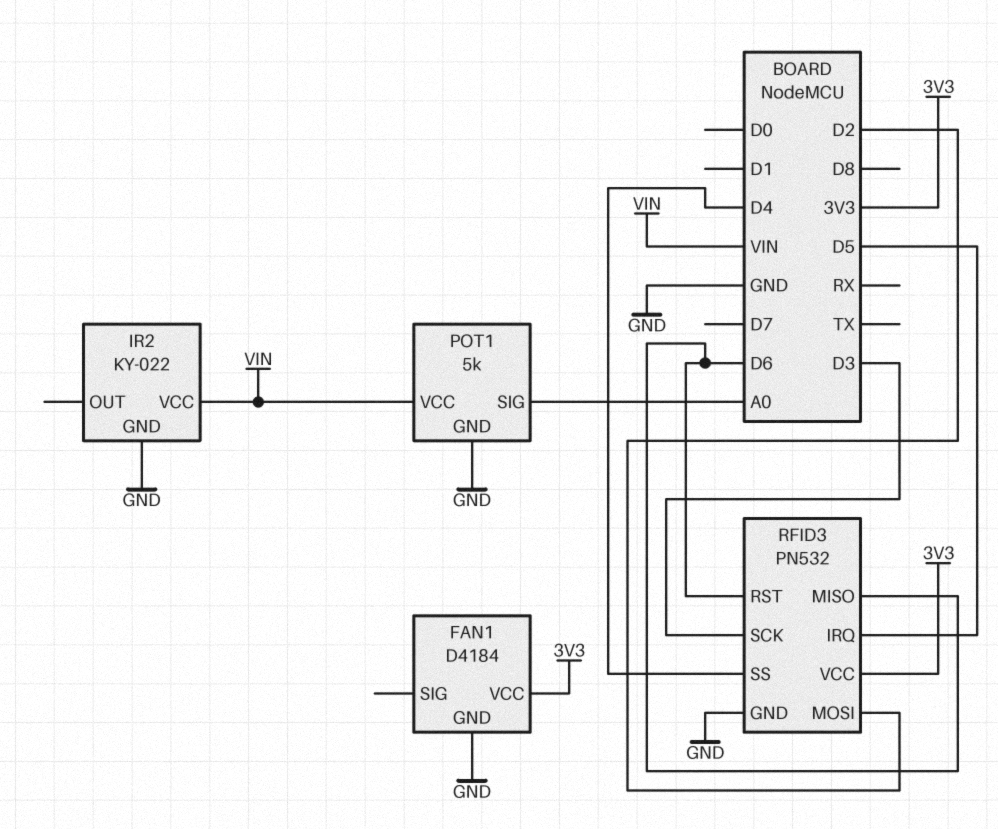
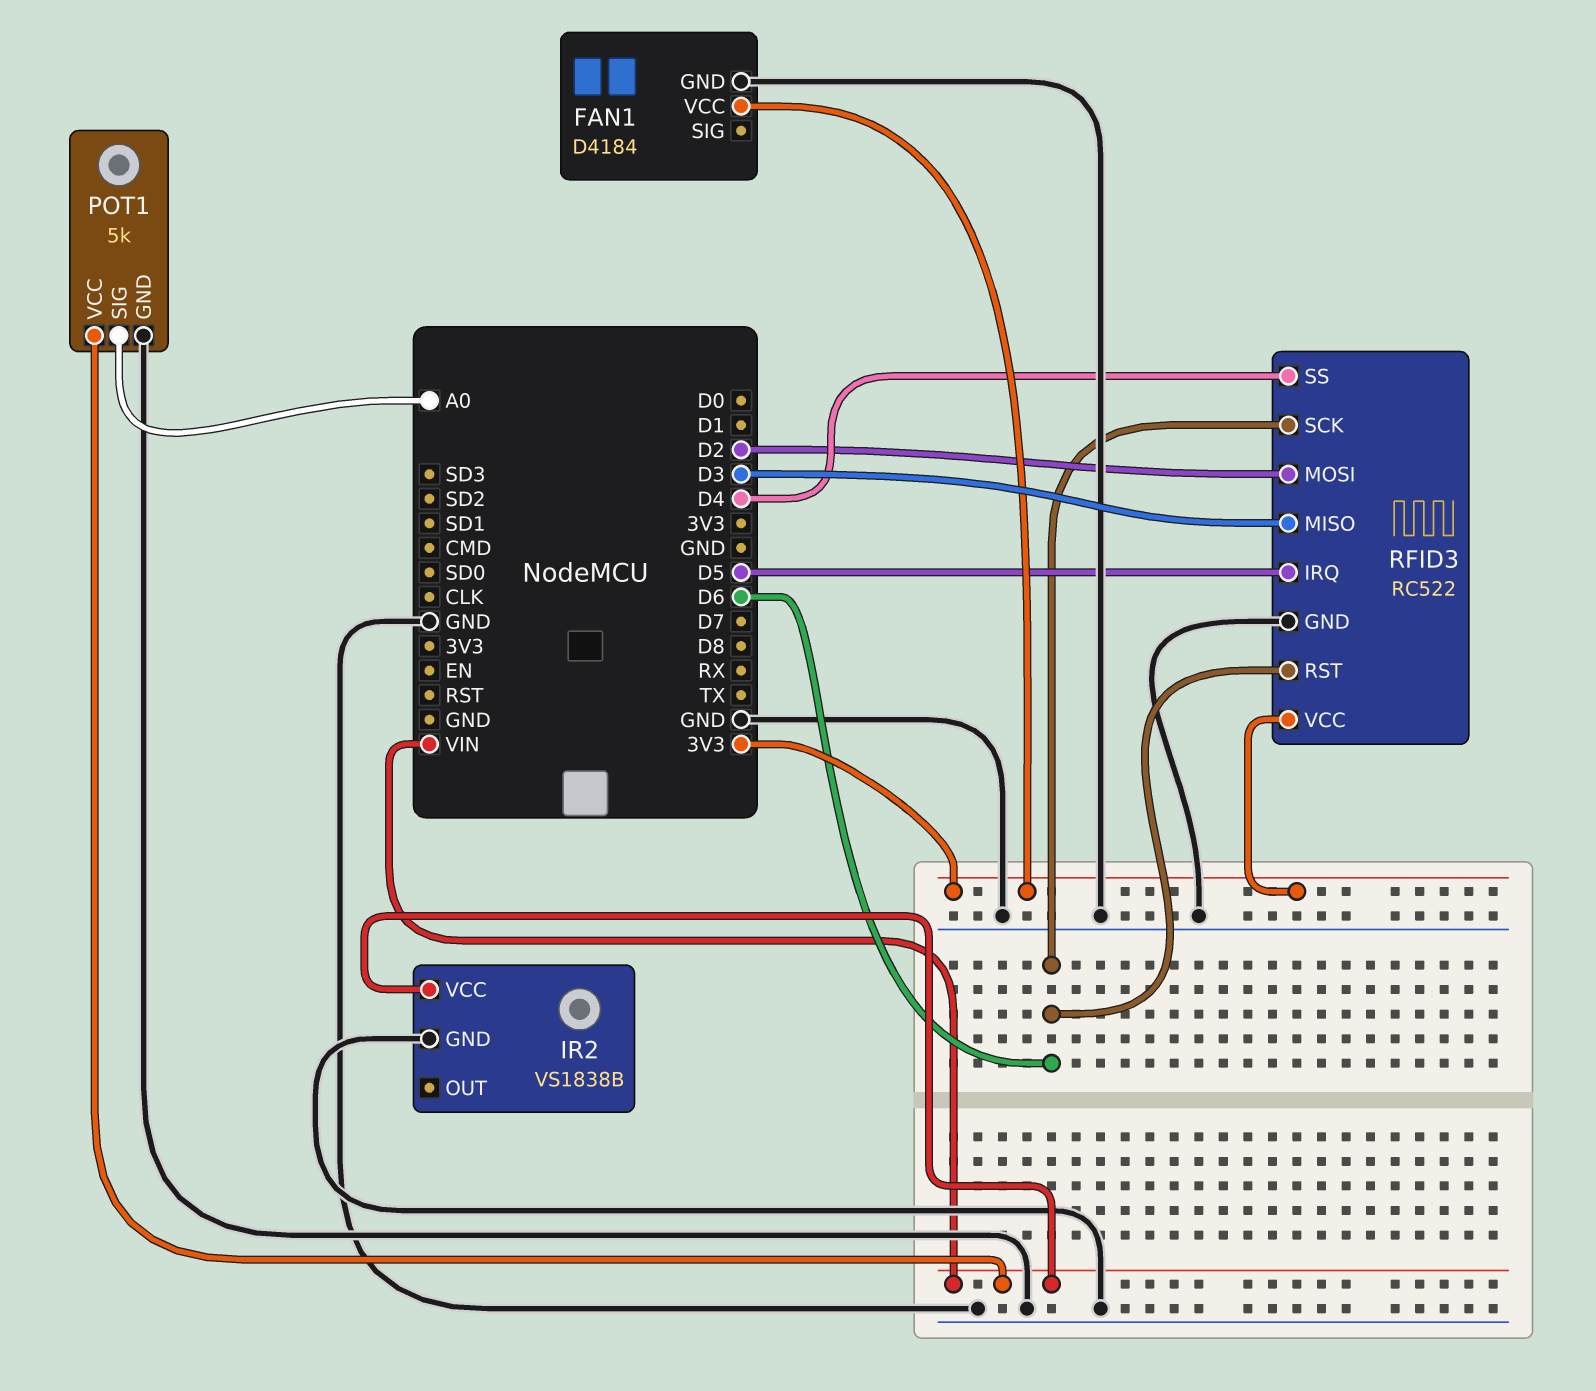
IR2: KY-022 -> VS1838B
RFID3: PN532 -> RC522
RFID3 pin MISO: D6 -> D3
RFID3 pin SCK: D3 -> D6

